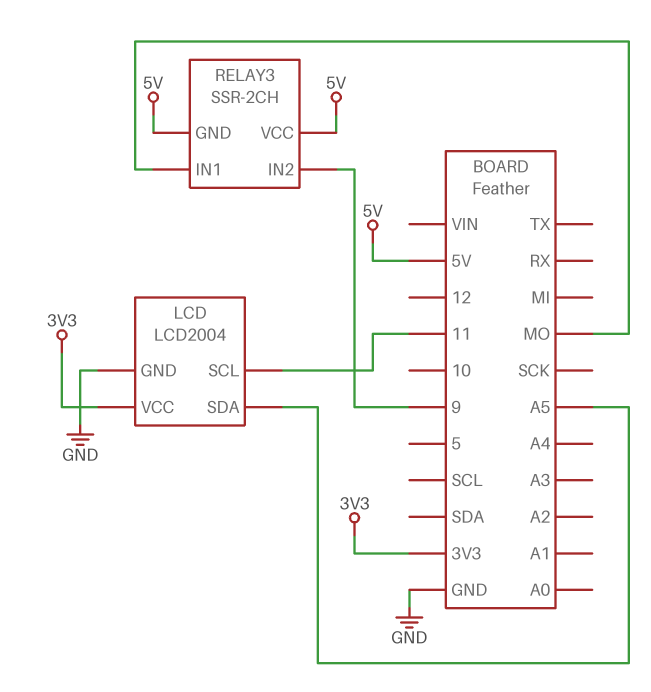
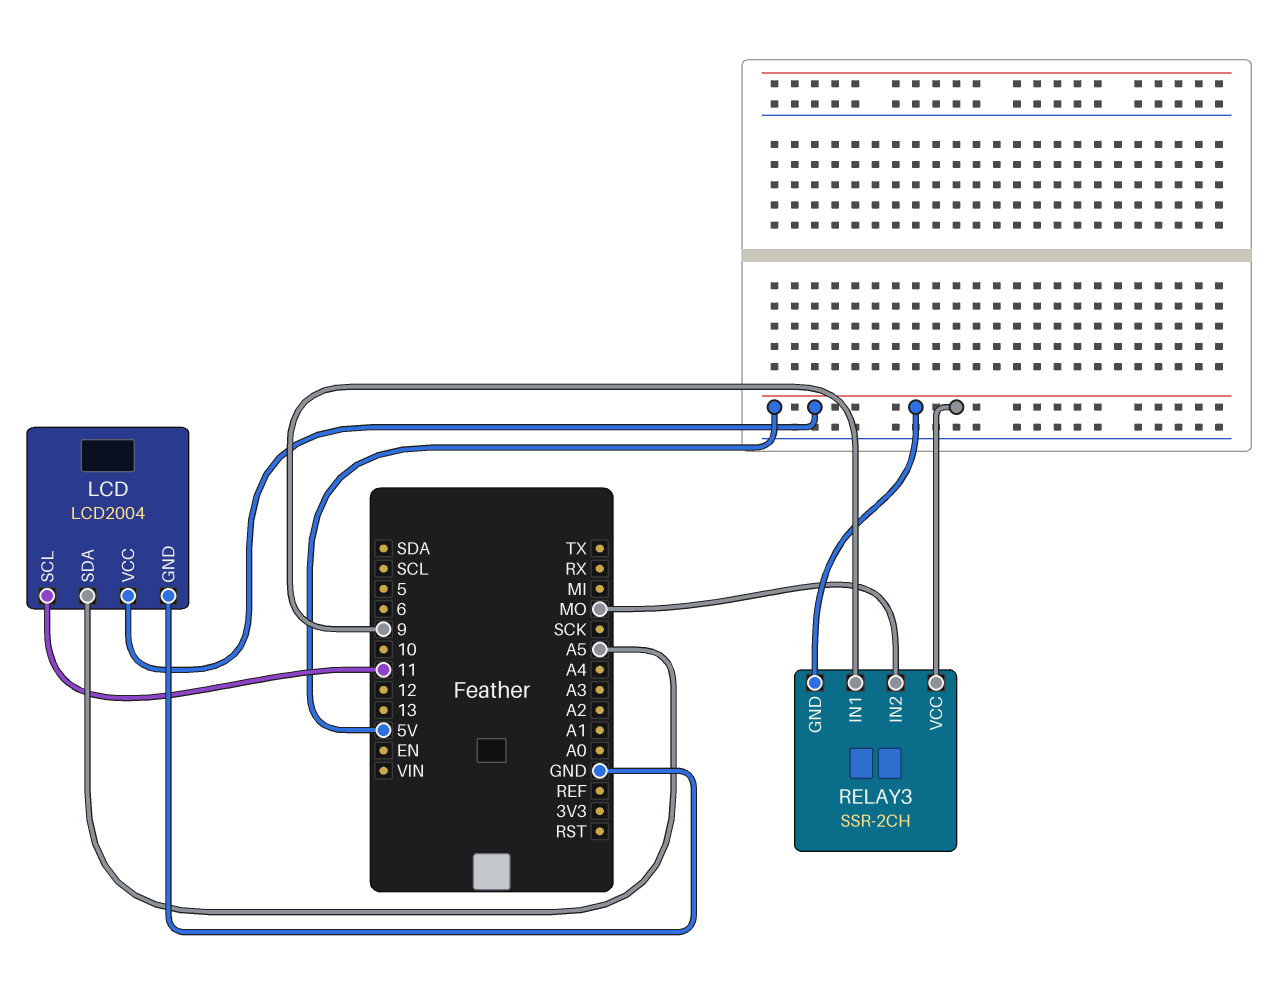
LCD pin VCC: 3V3 -> 5V
RELAY3 pin IN1: MO -> 9
RELAY3 pin IN2: 9 -> MO

